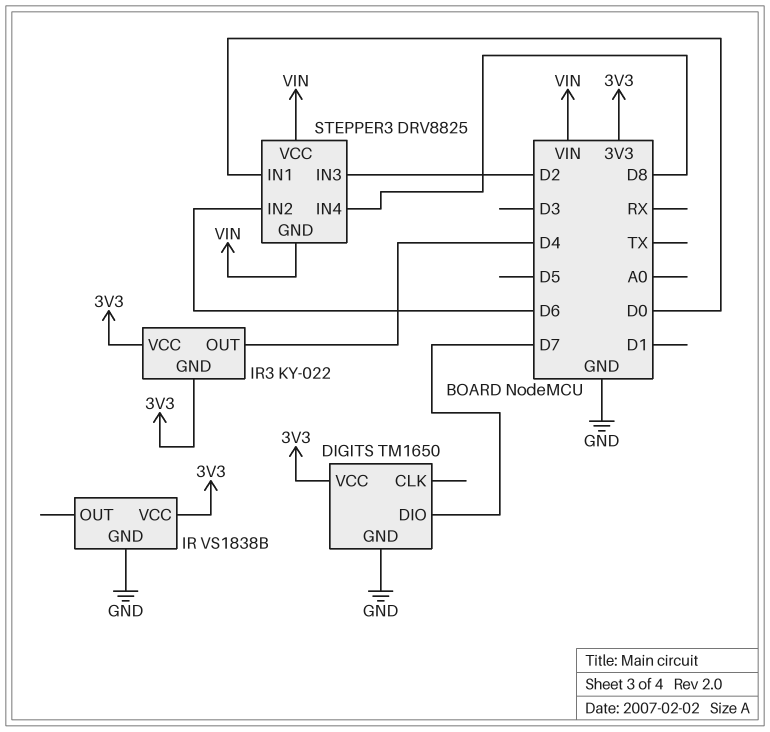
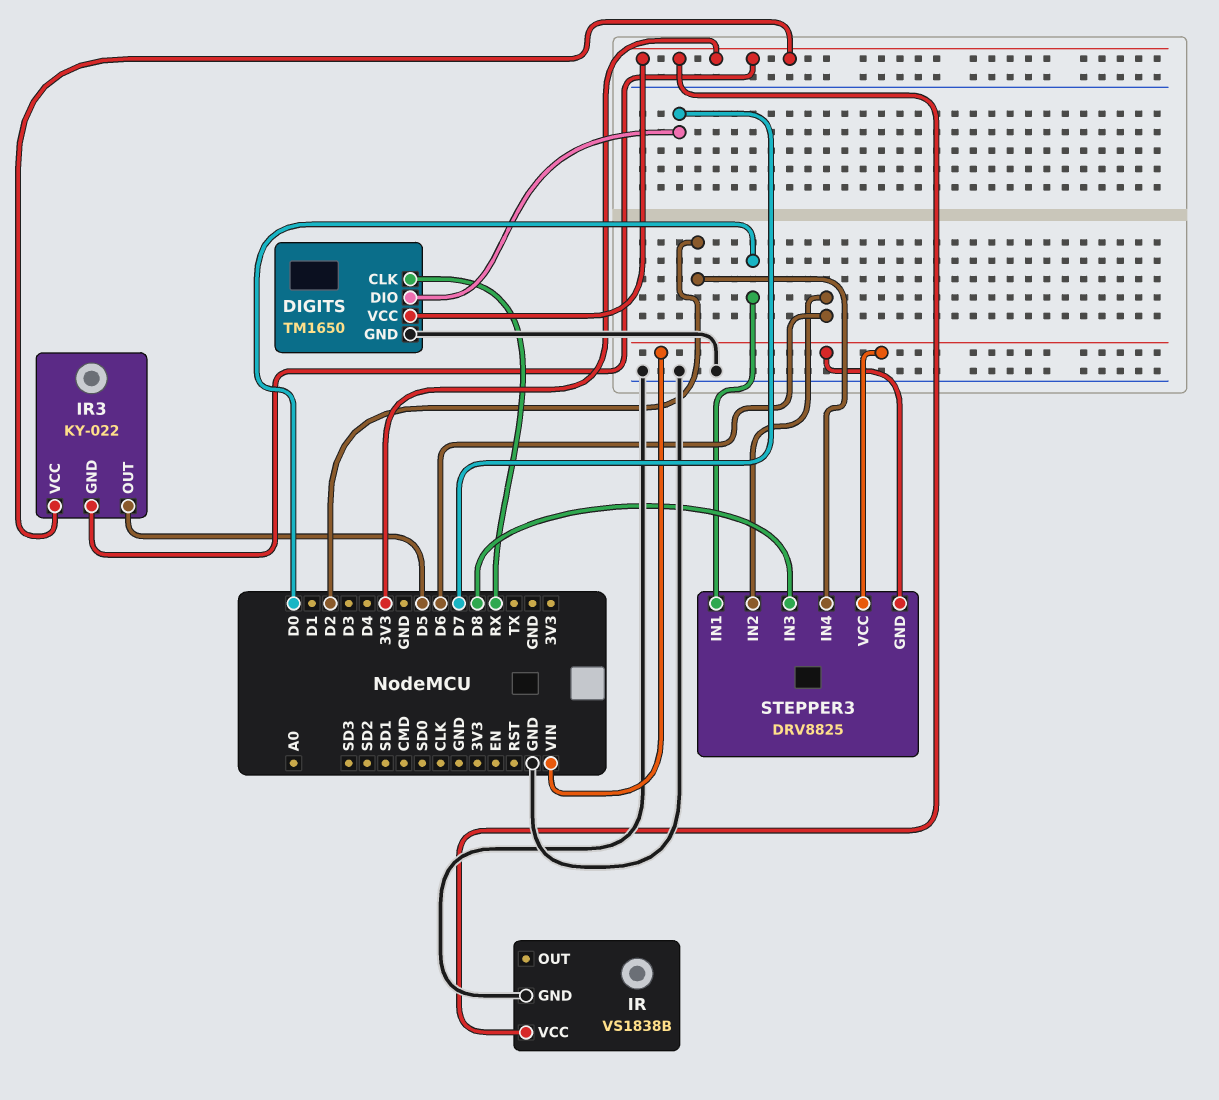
DIGITS pin CLK: none -> RX
IR3 pin OUT: D4 -> D5
STEPPER3 pin IN3: D2 -> D8
STEPPER3 pin IN4: D8 -> D2

